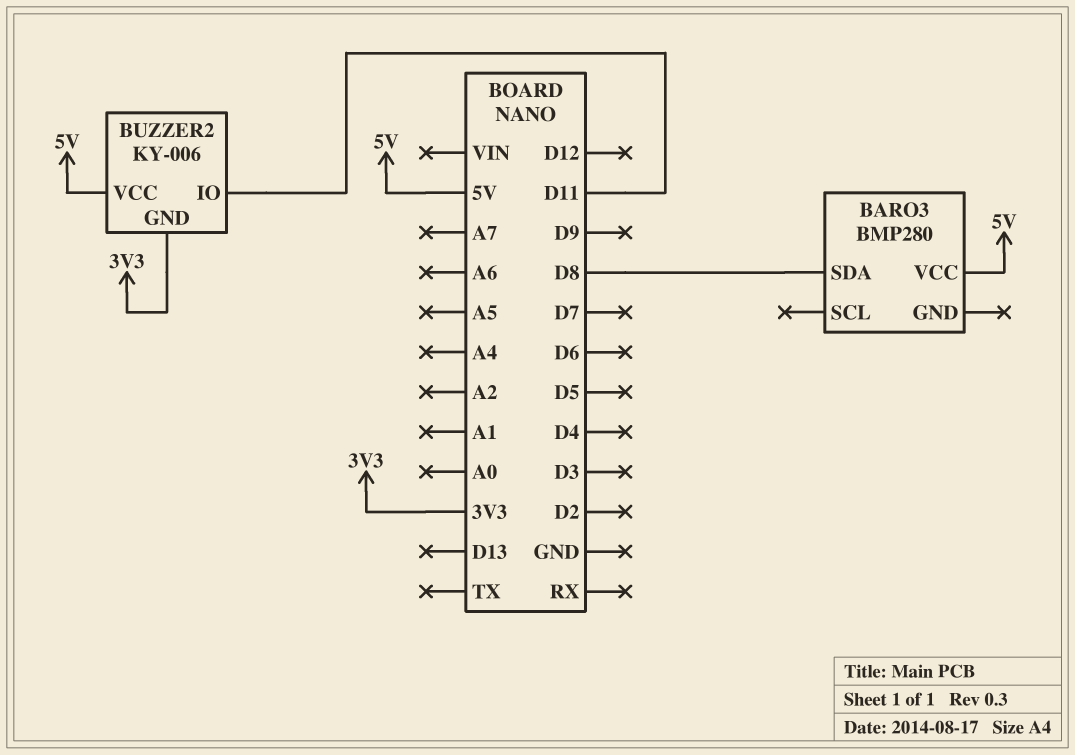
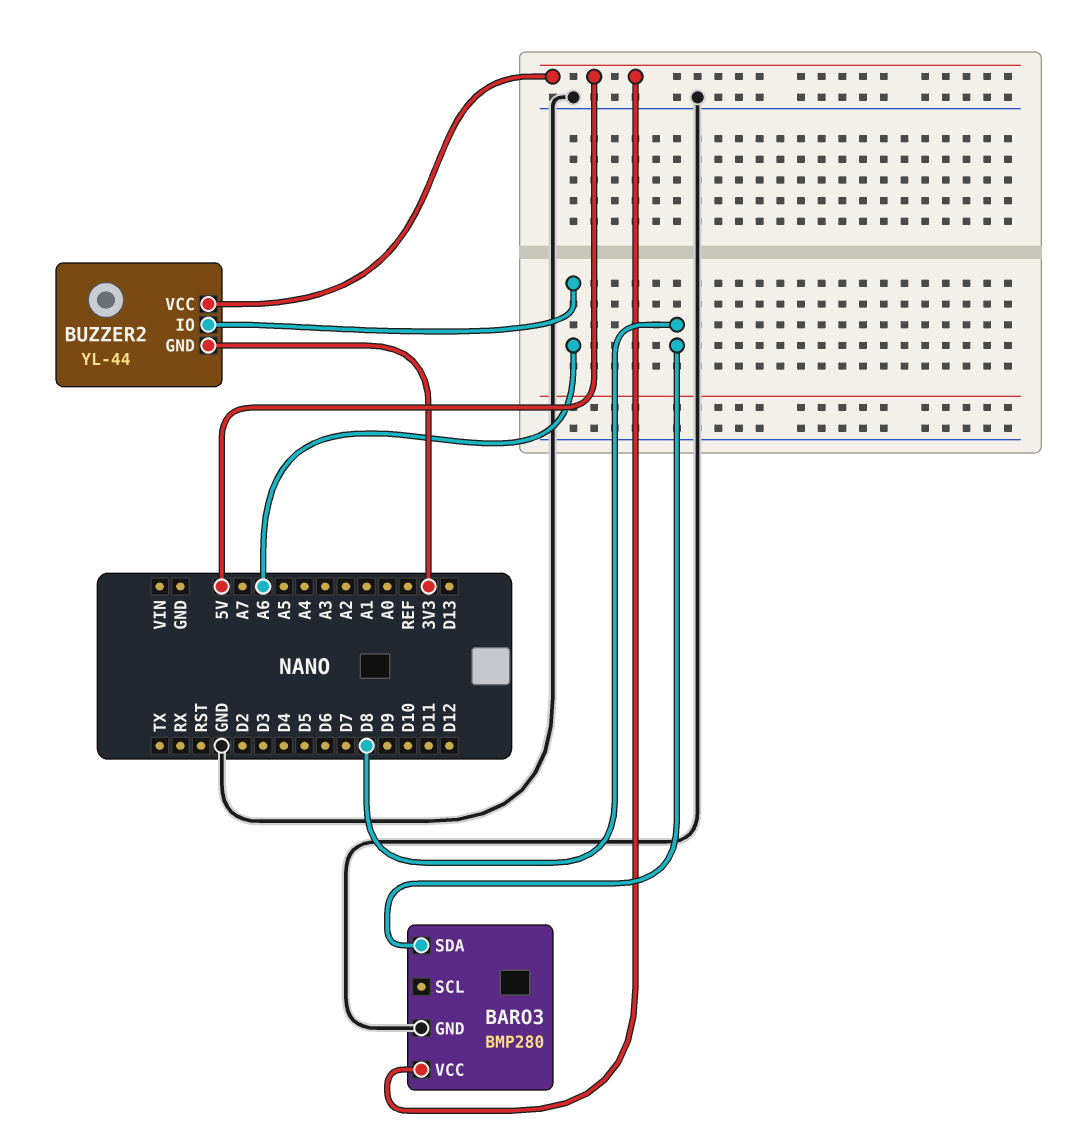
BARO3 pin GND: none -> GND
BUZZER2: KY-006 -> YL-44
BUZZER2 pin IO: D11 -> A6

